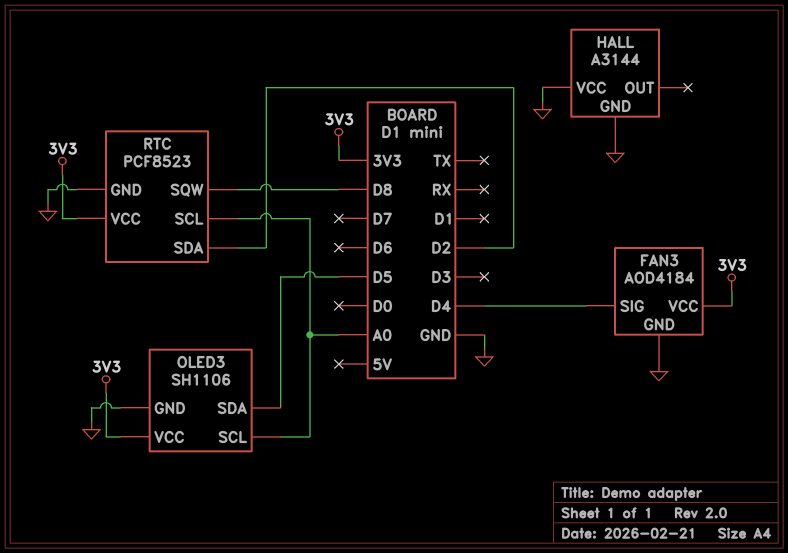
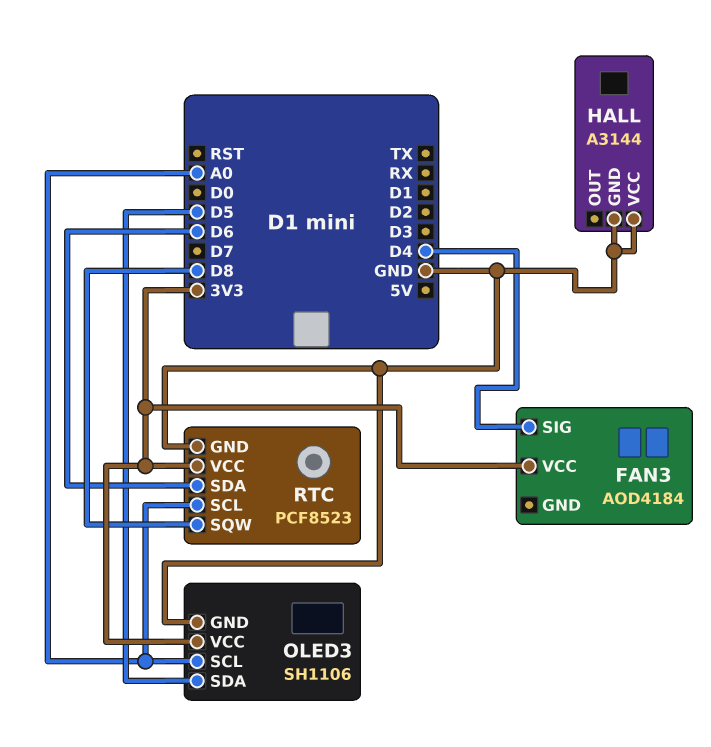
FAN3 pin GND: GND -> none
RTC pin SDA: D2 -> D6

